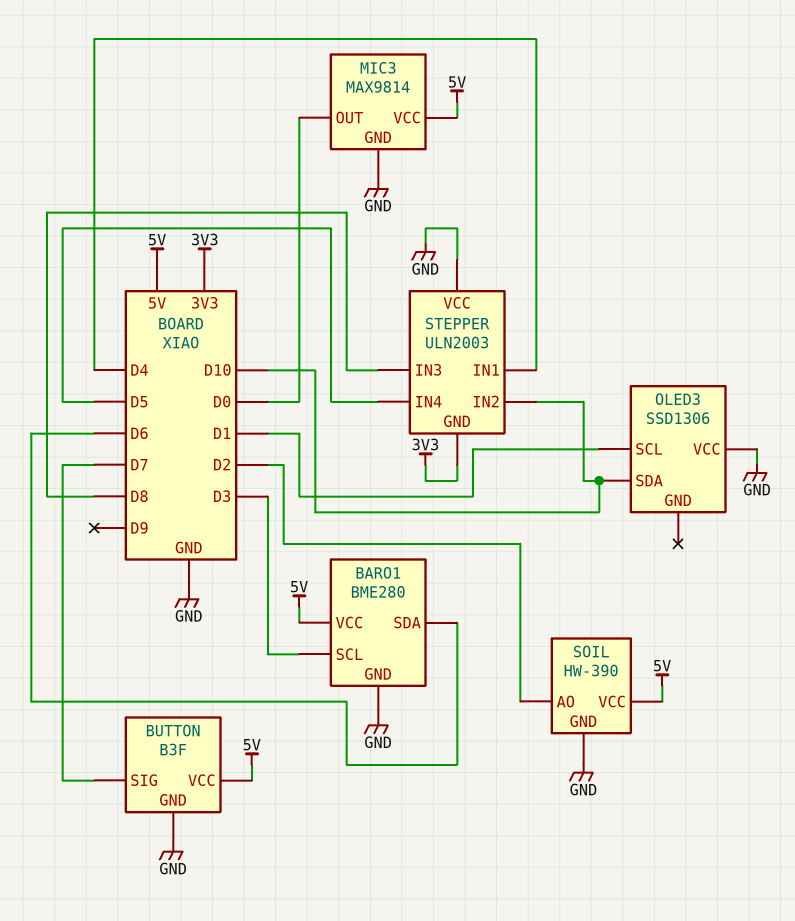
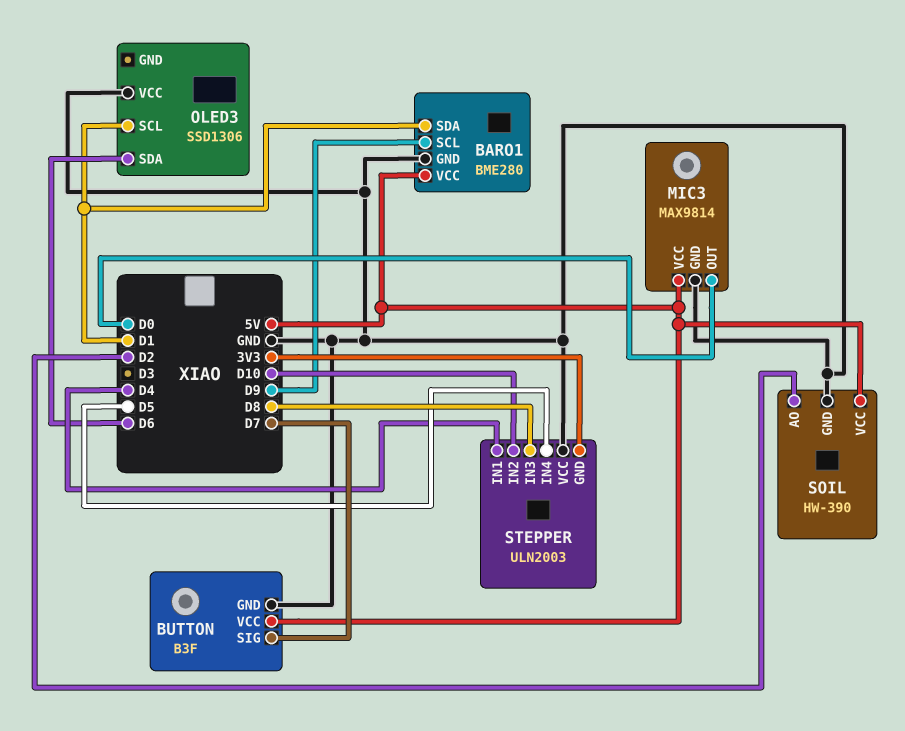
BARO1 pin SCL: D3 -> D9
BARO1 pin SDA: D6 -> D1
OLED3 pin SDA: D10 -> D6

